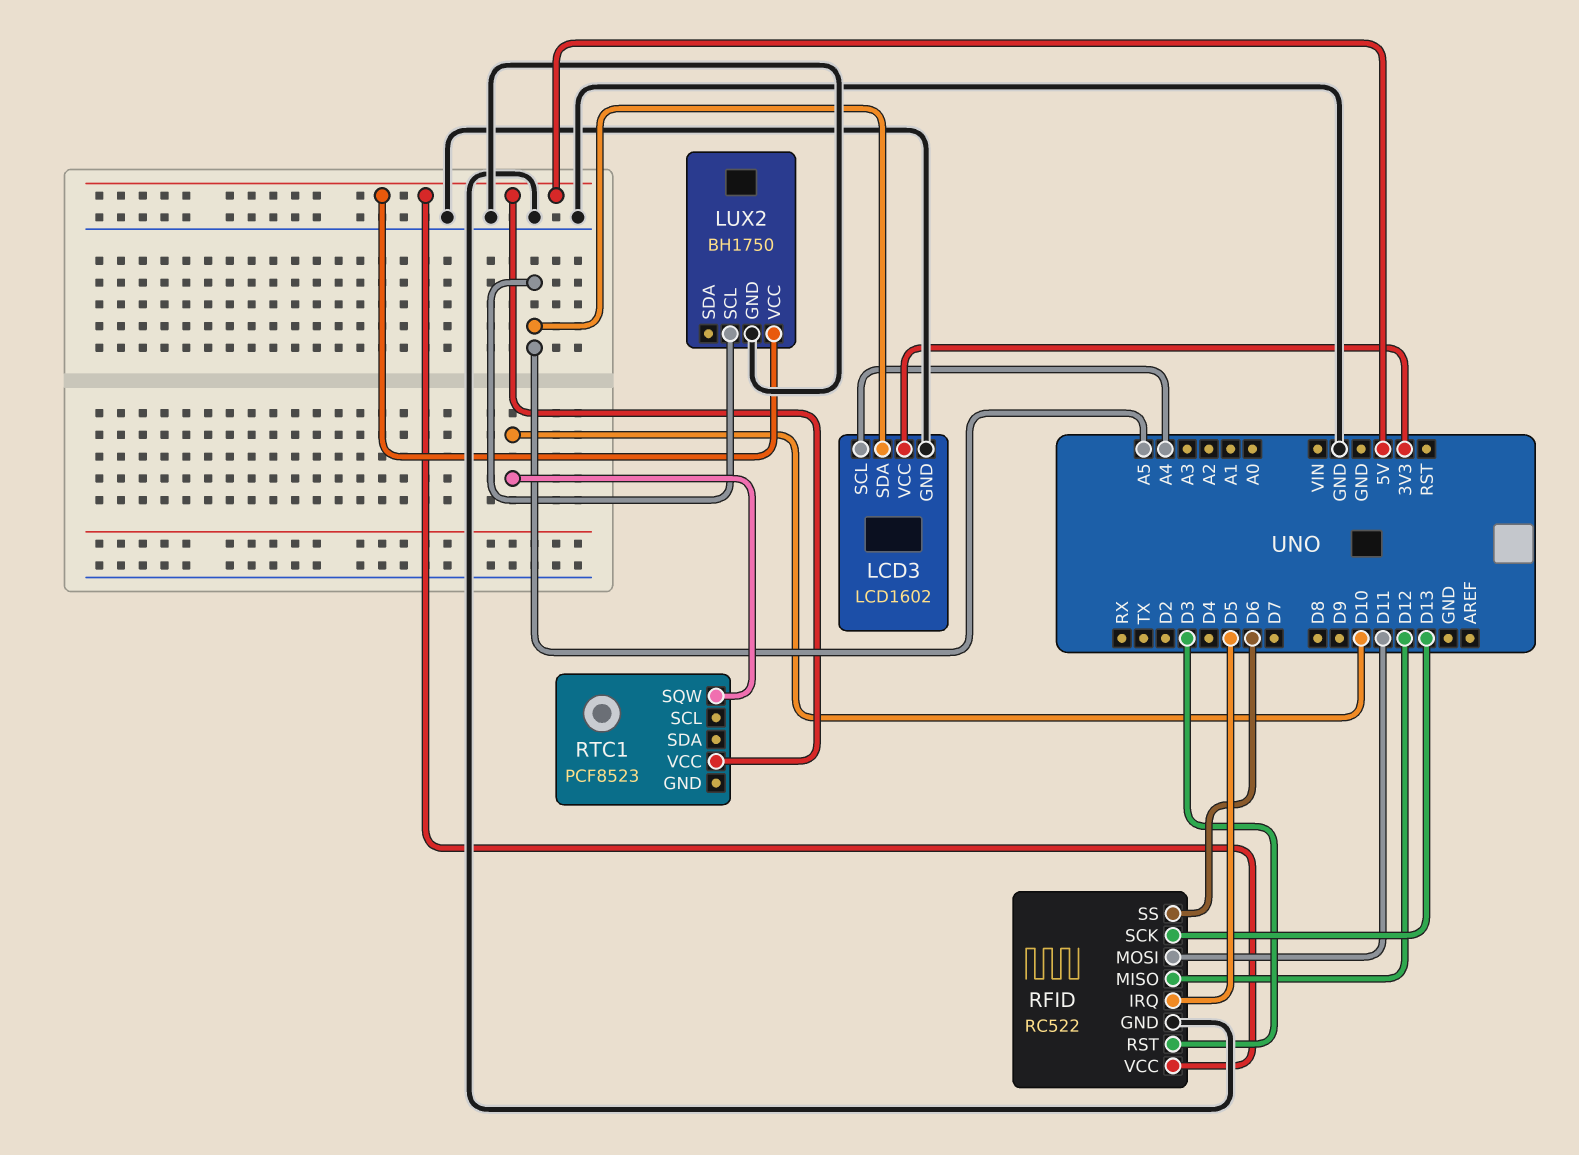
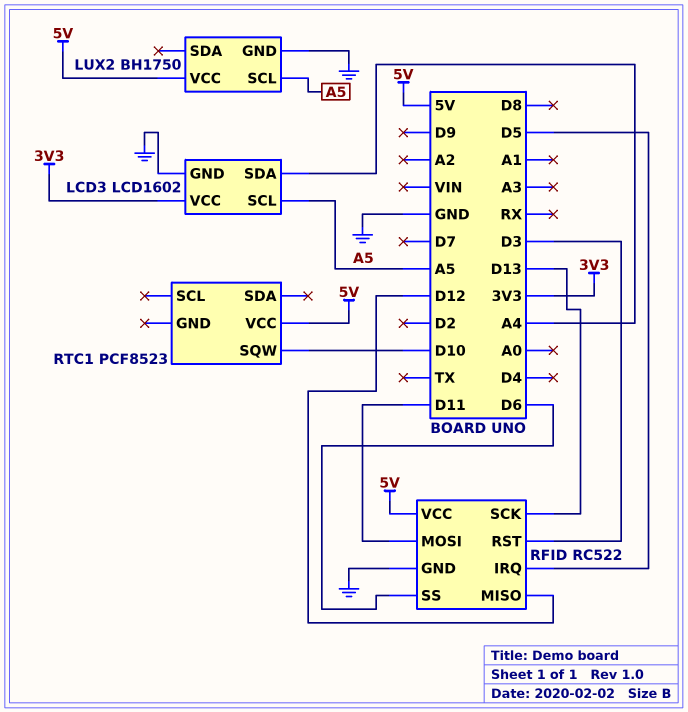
LCD3 pin SCL: A4 -> A5
LCD3 pin SDA: A5 -> A4

